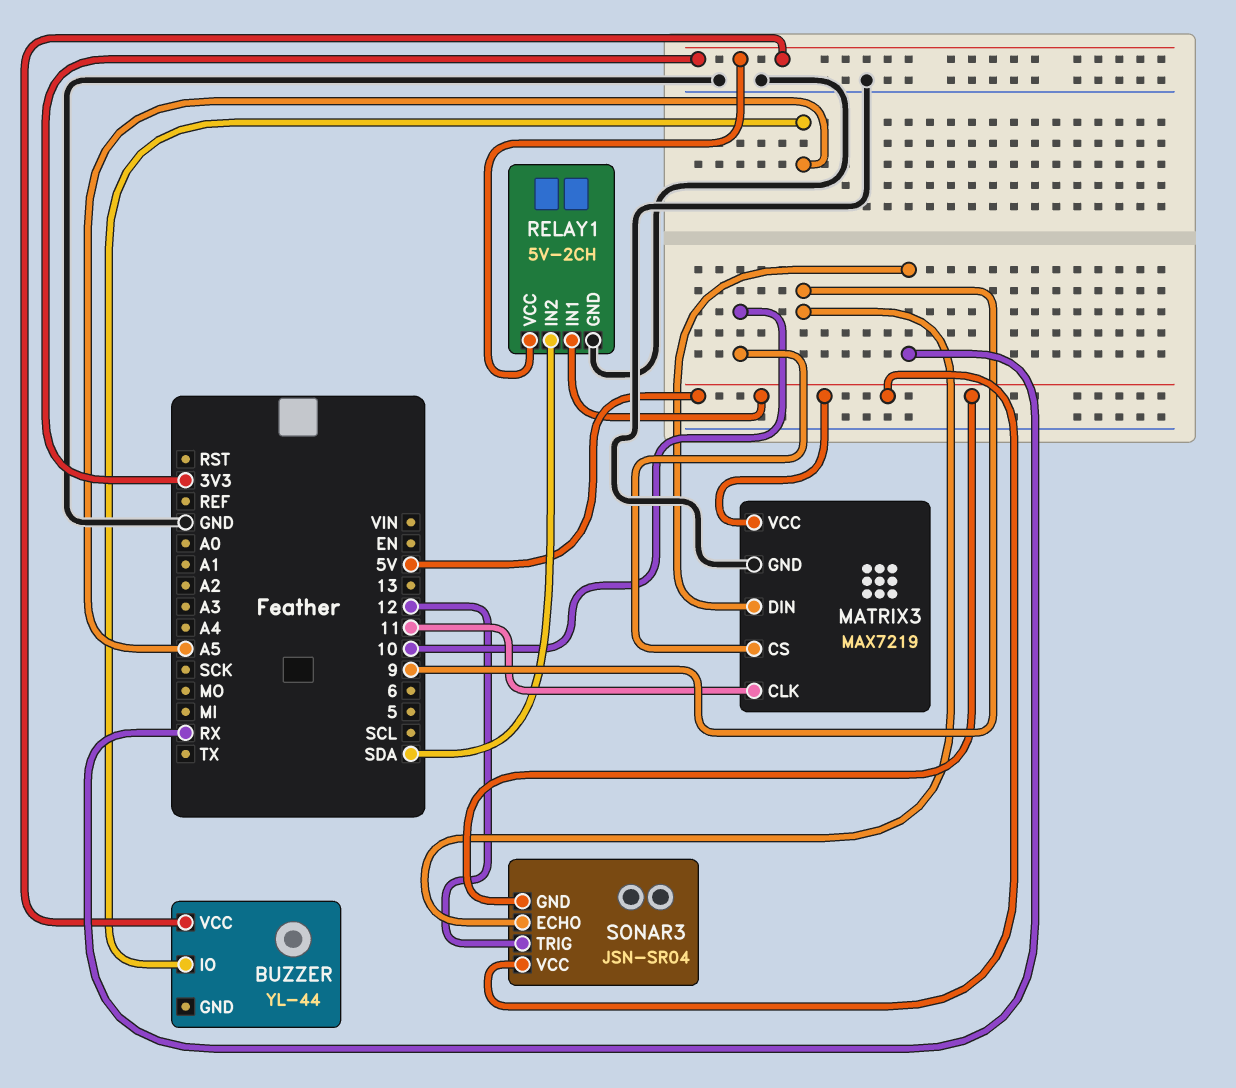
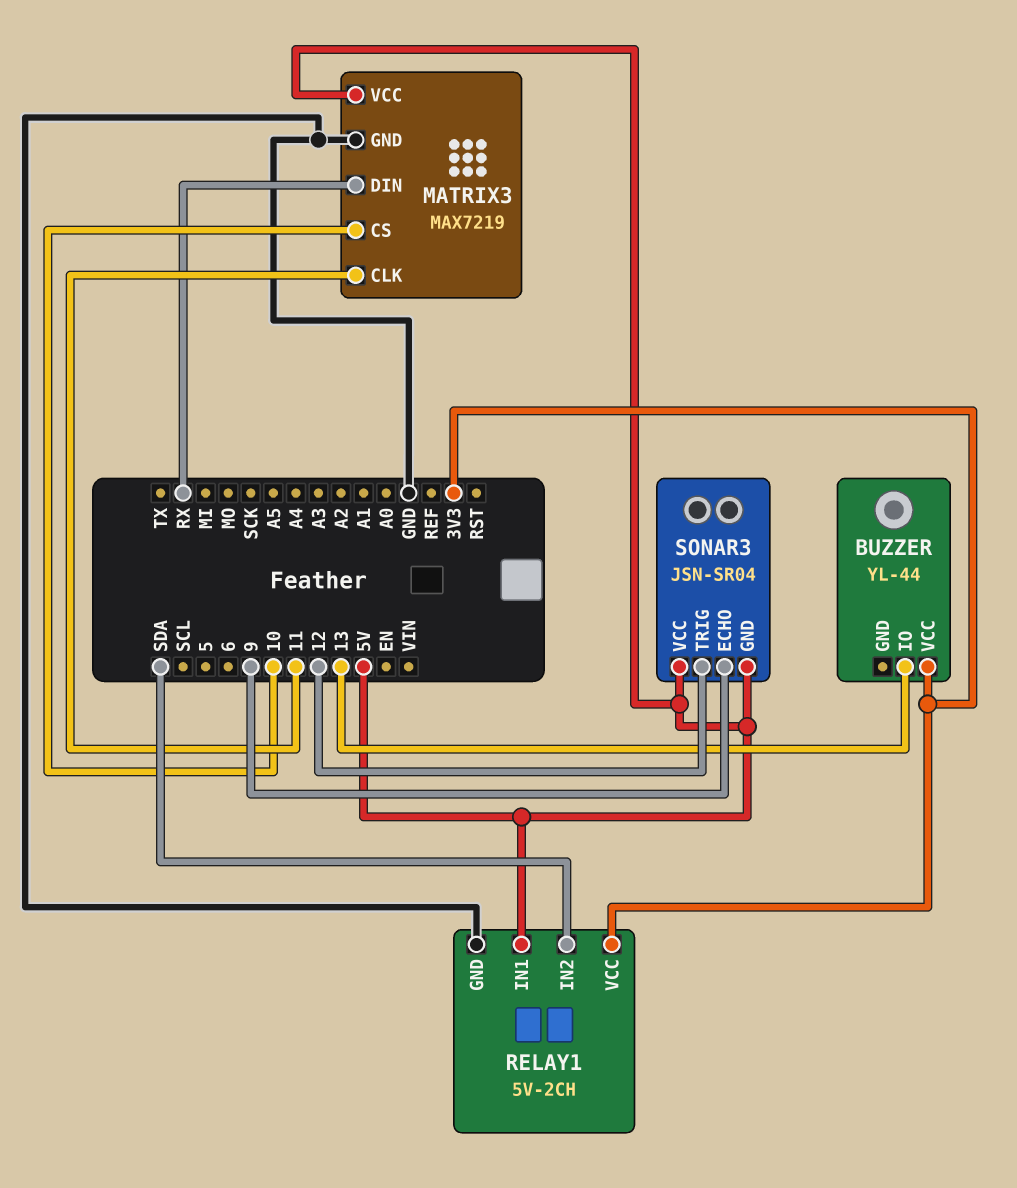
BUZZER pin IO: A5 -> 13

